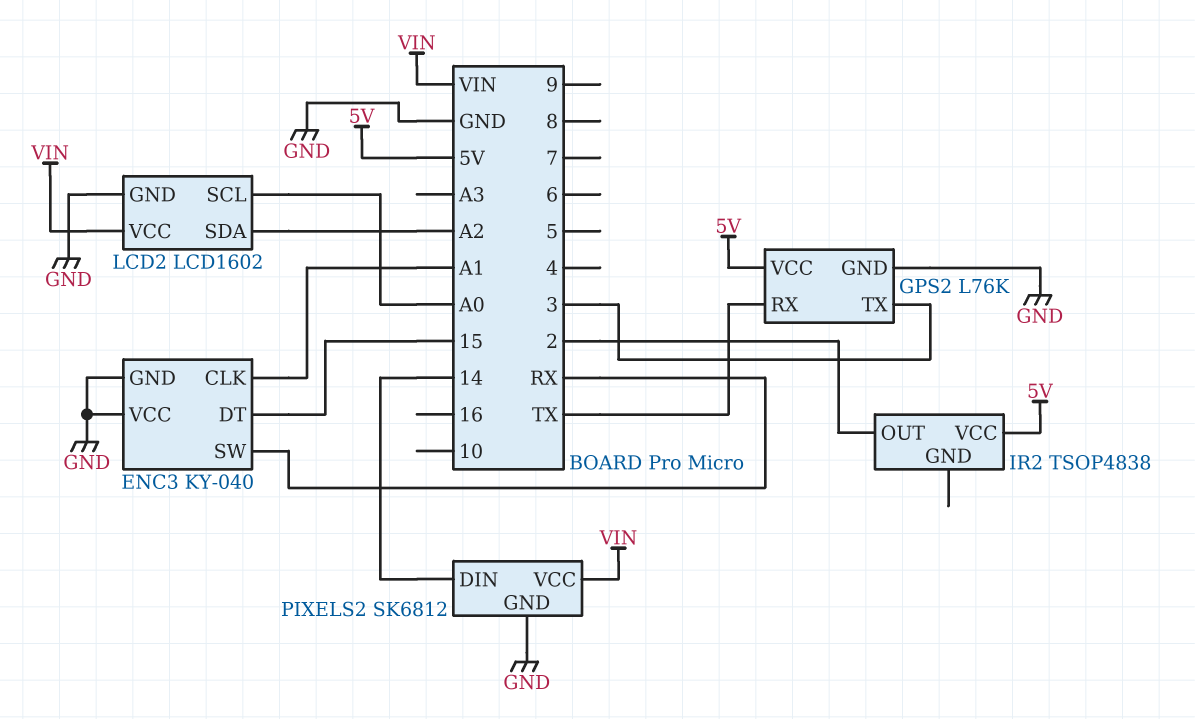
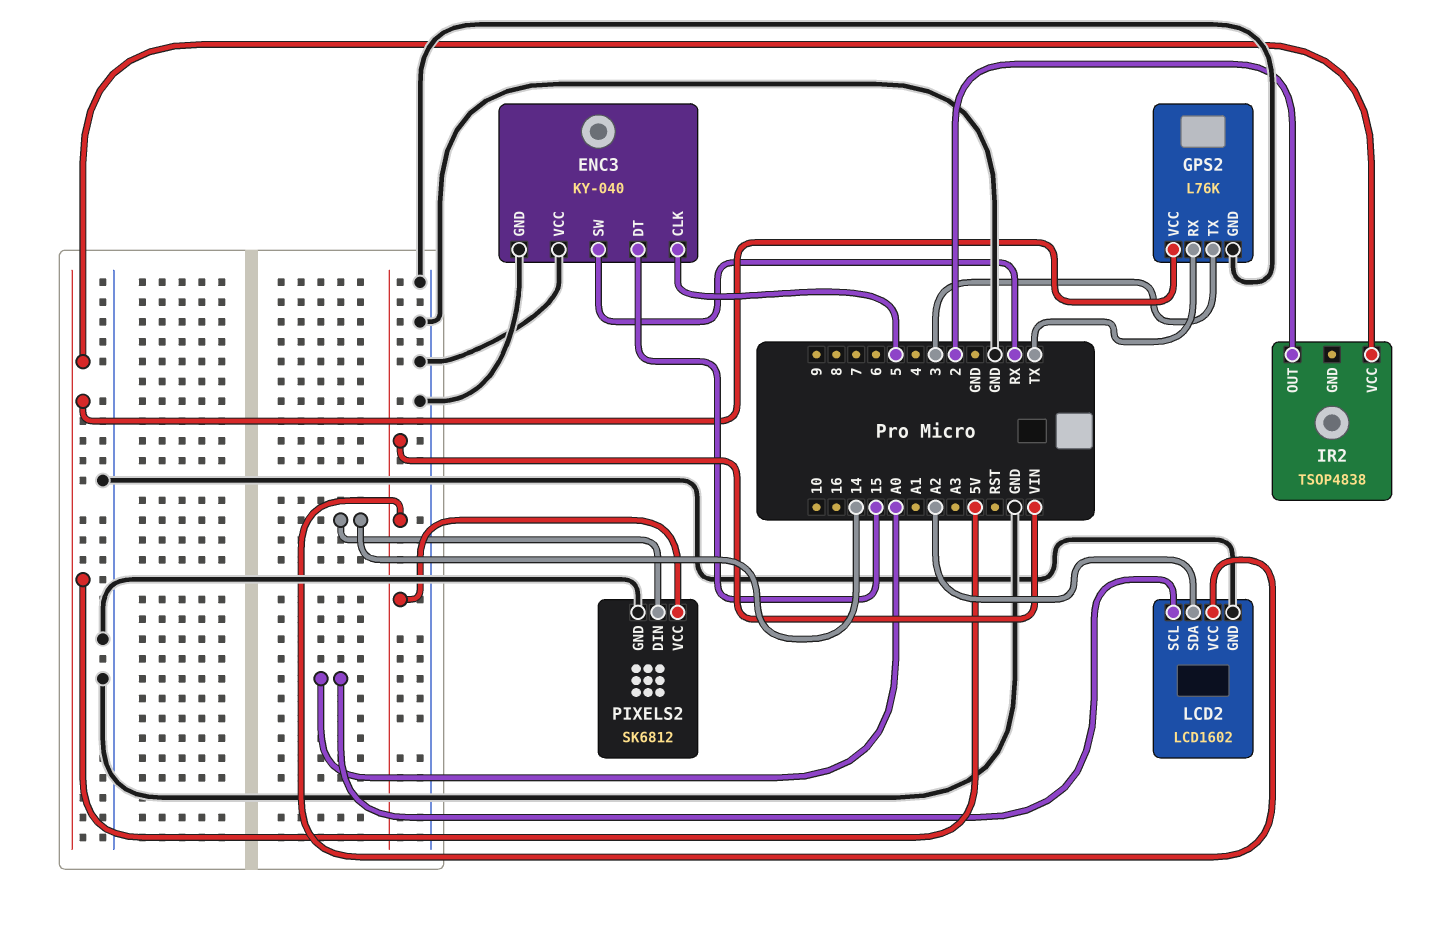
ENC3 pin CLK: A1 -> 5

